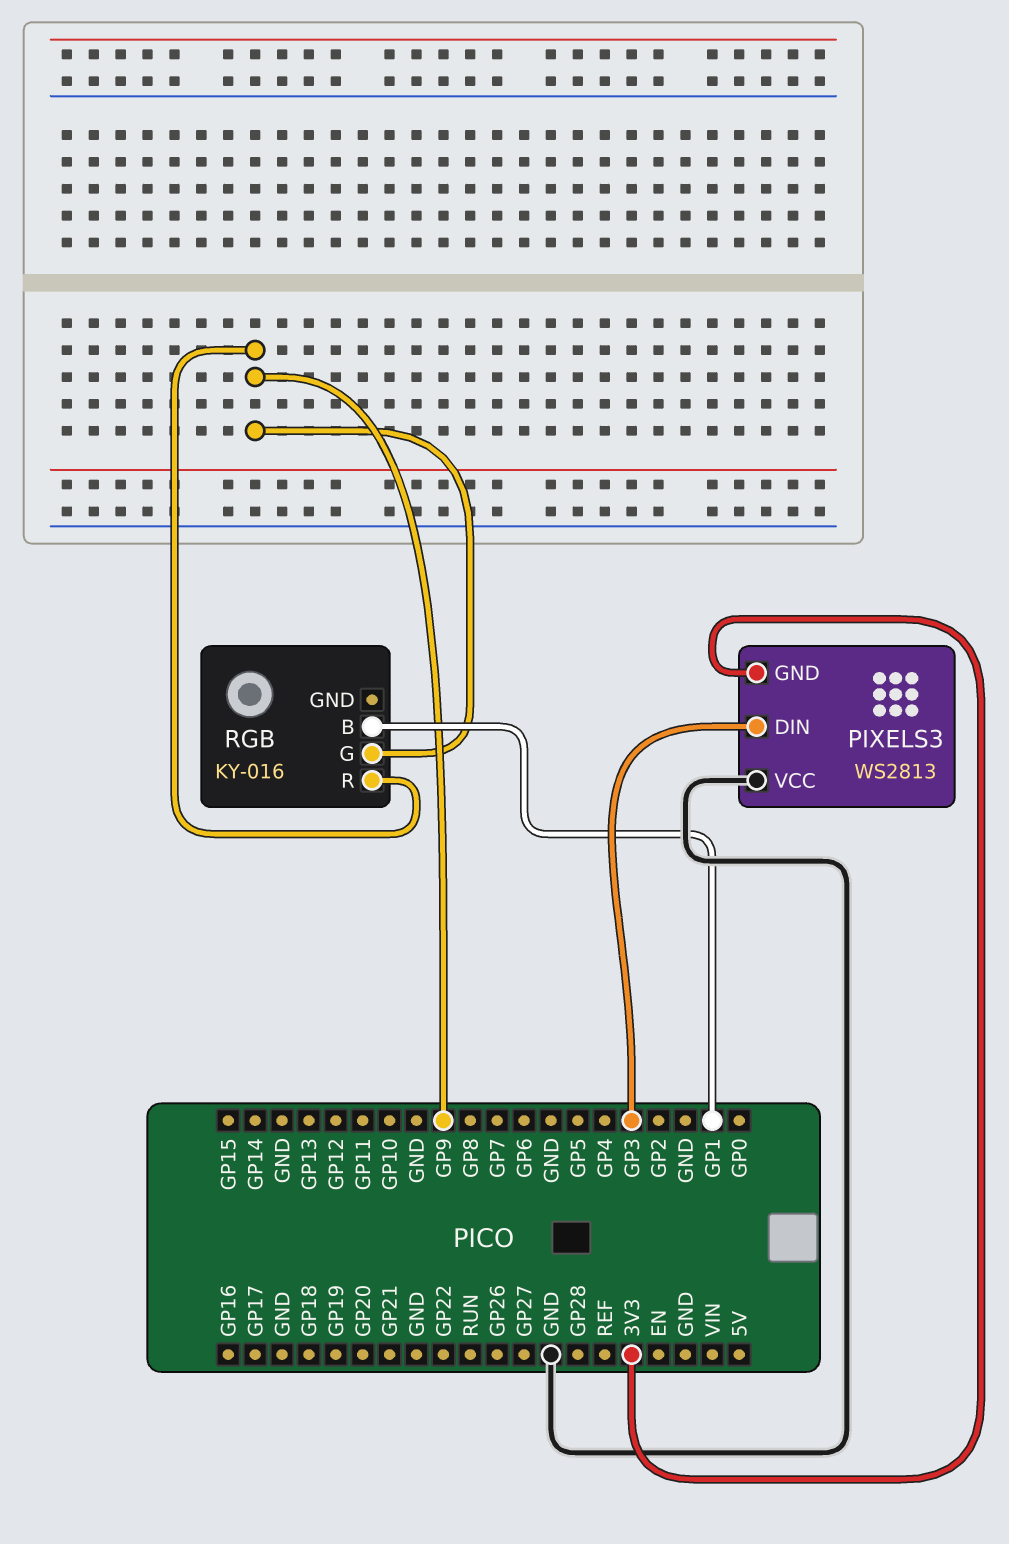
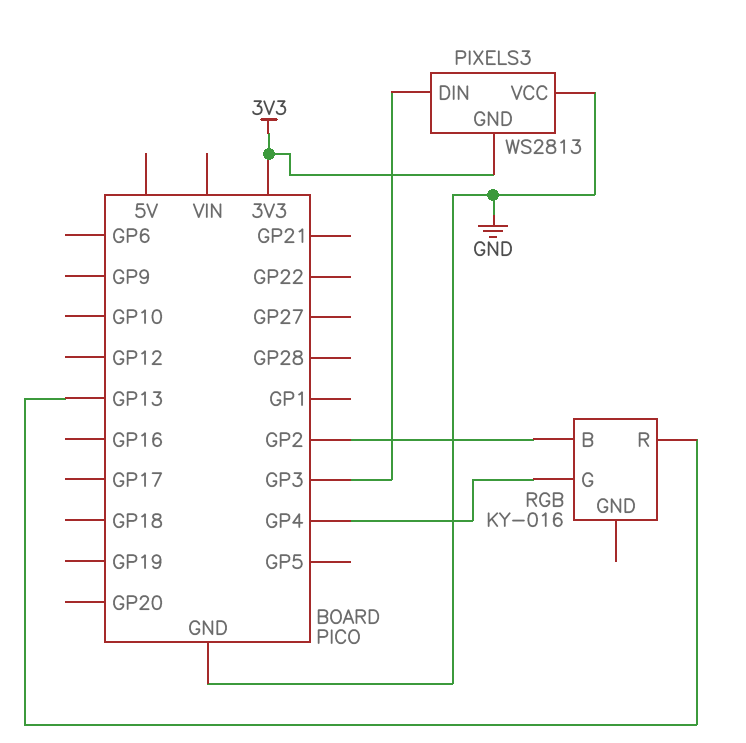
RGB pin B: GP1 -> GP2
RGB pin G: GP9 -> GP4
RGB pin R: GP9 -> GP13

